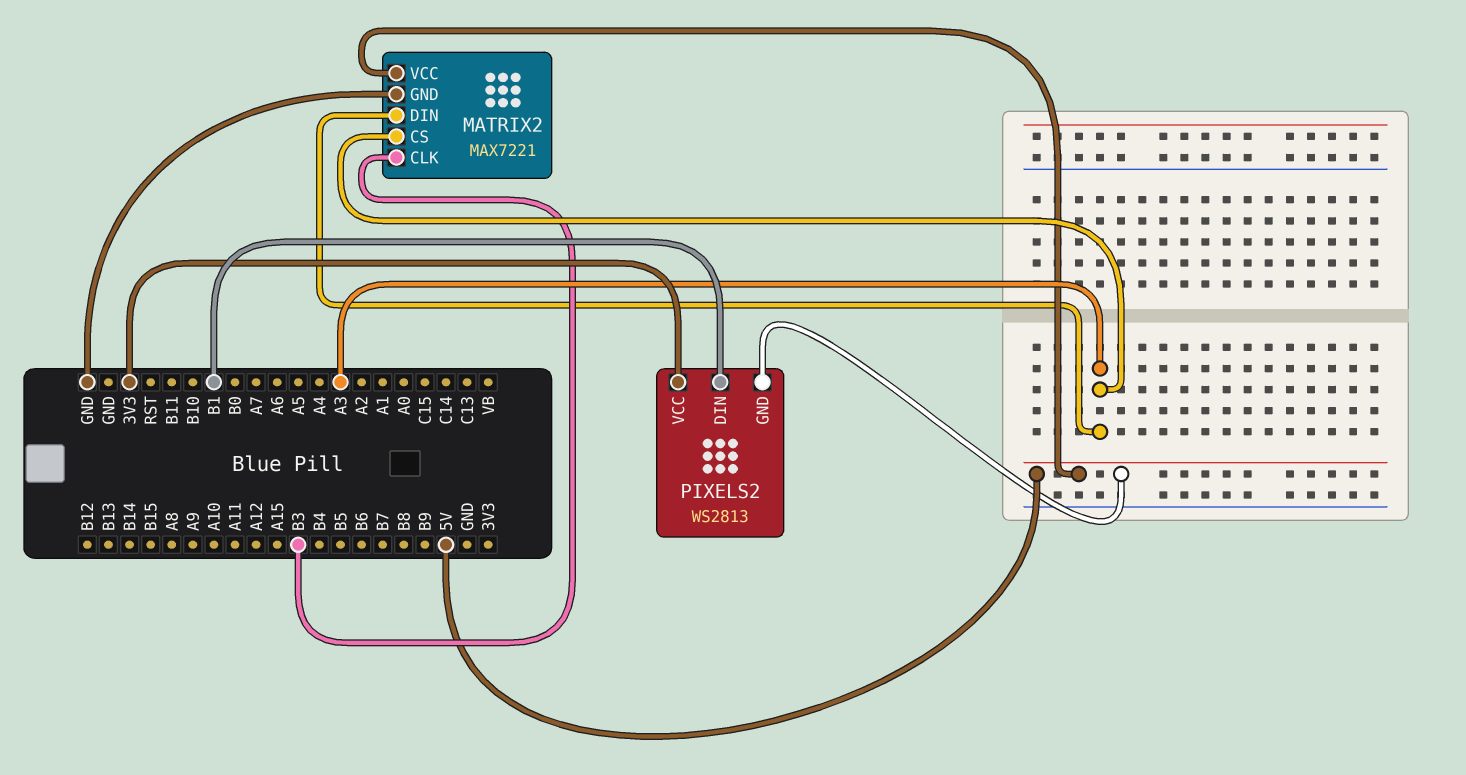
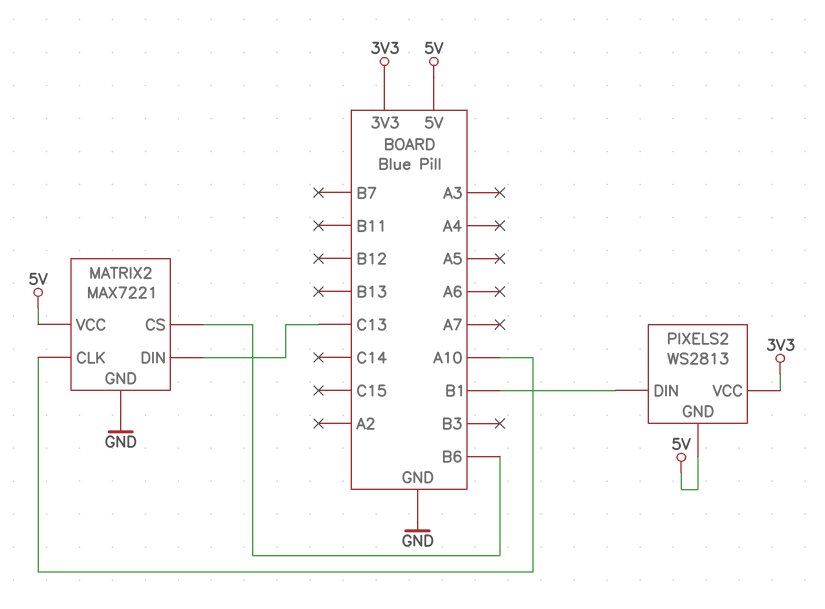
MATRIX2 pin CLK: B3 -> A10
MATRIX2 pin CS: A3 -> B6
MATRIX2 pin DIN: A3 -> C13

